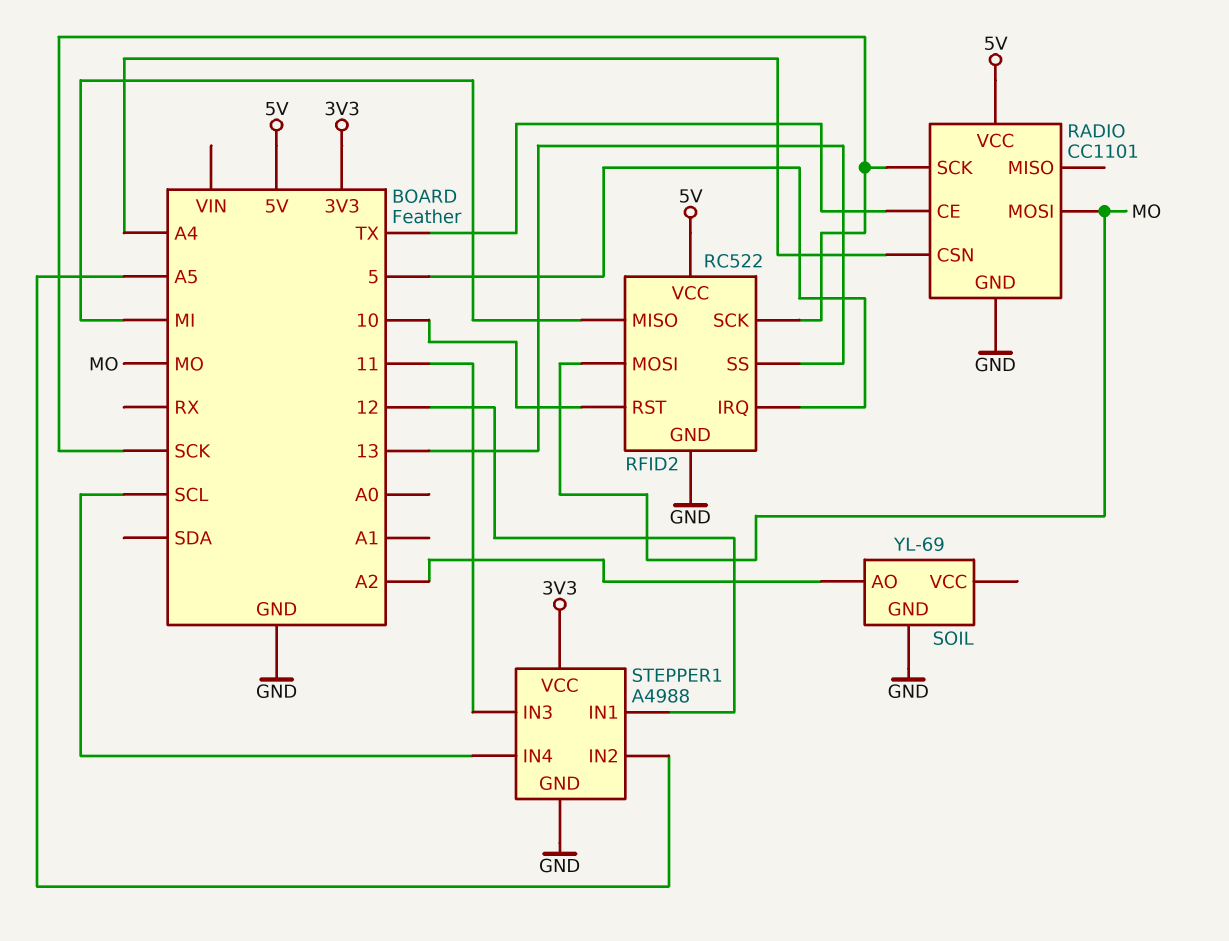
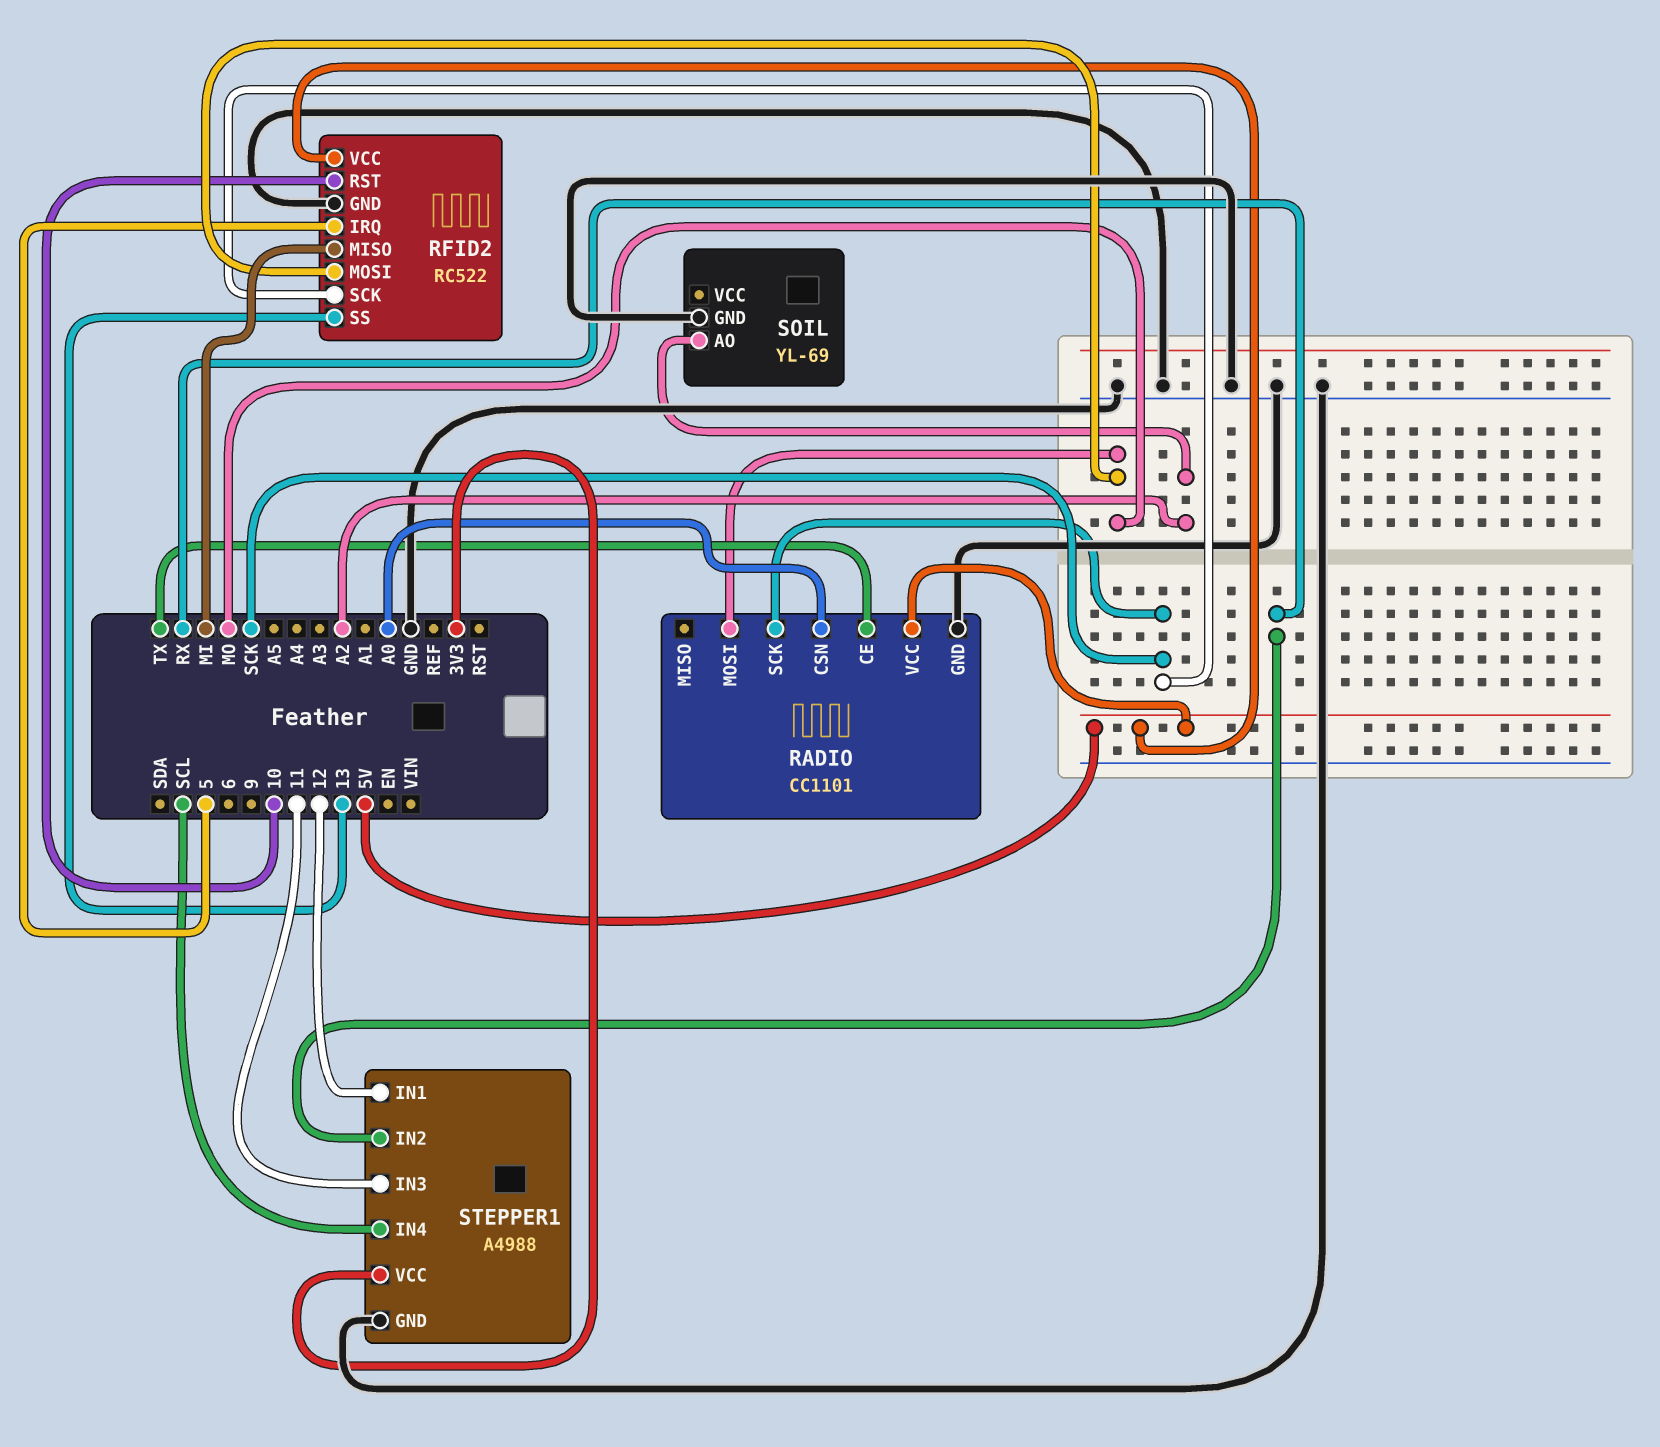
RADIO pin CSN: A4 -> A0
STEPPER1 pin IN2: A5 -> RX

